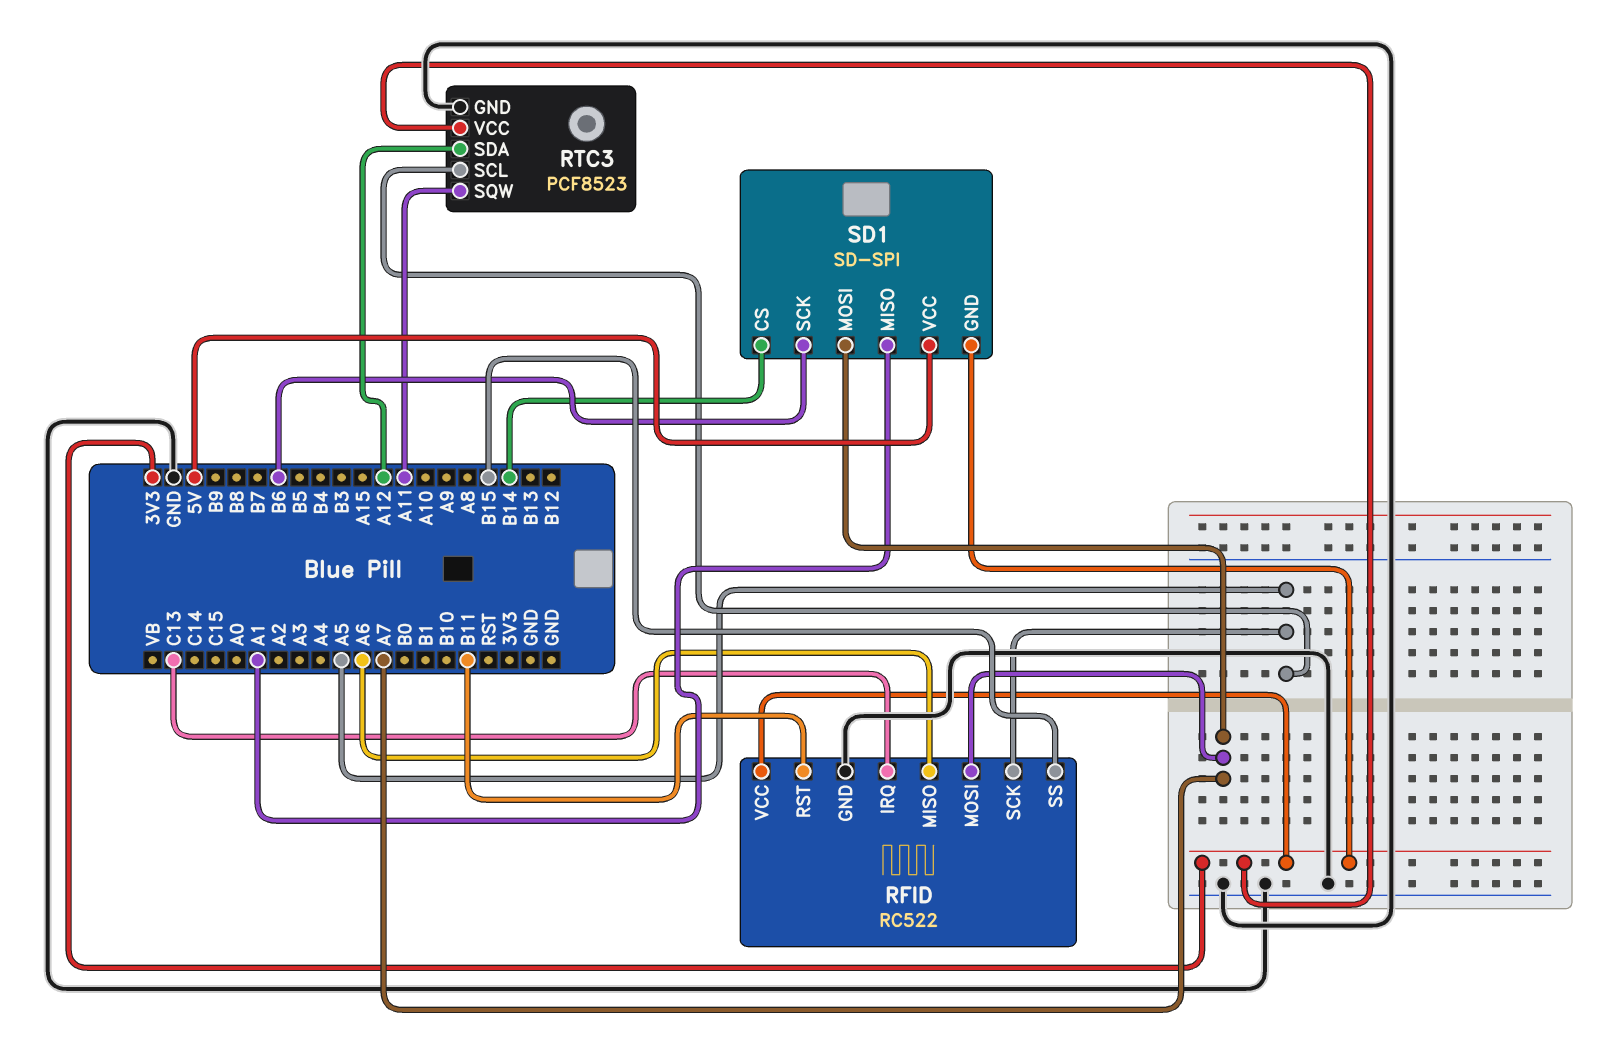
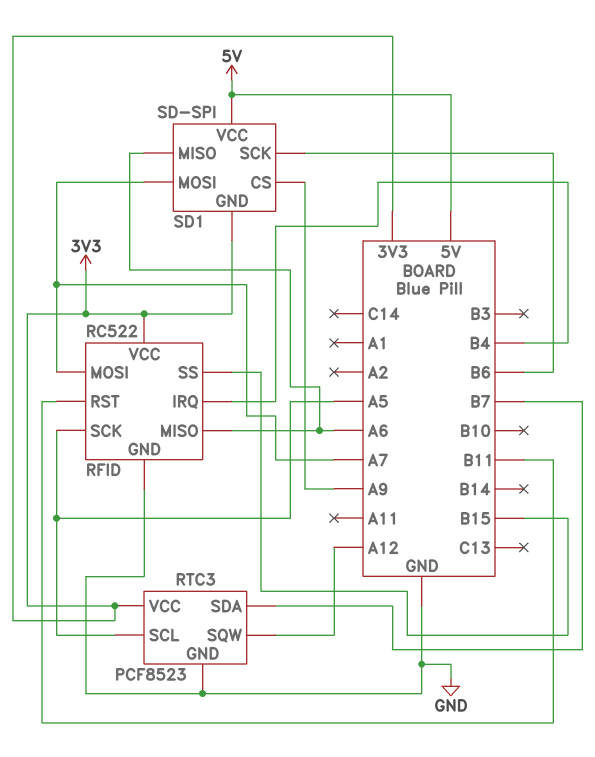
RFID pin IRQ: C13 -> B4
RTC3 pin SDA: A12 -> B7
RTC3 pin SQW: A11 -> A12
SD1 pin CS: B14 -> A9
SD1 pin MISO: A1 -> A6

